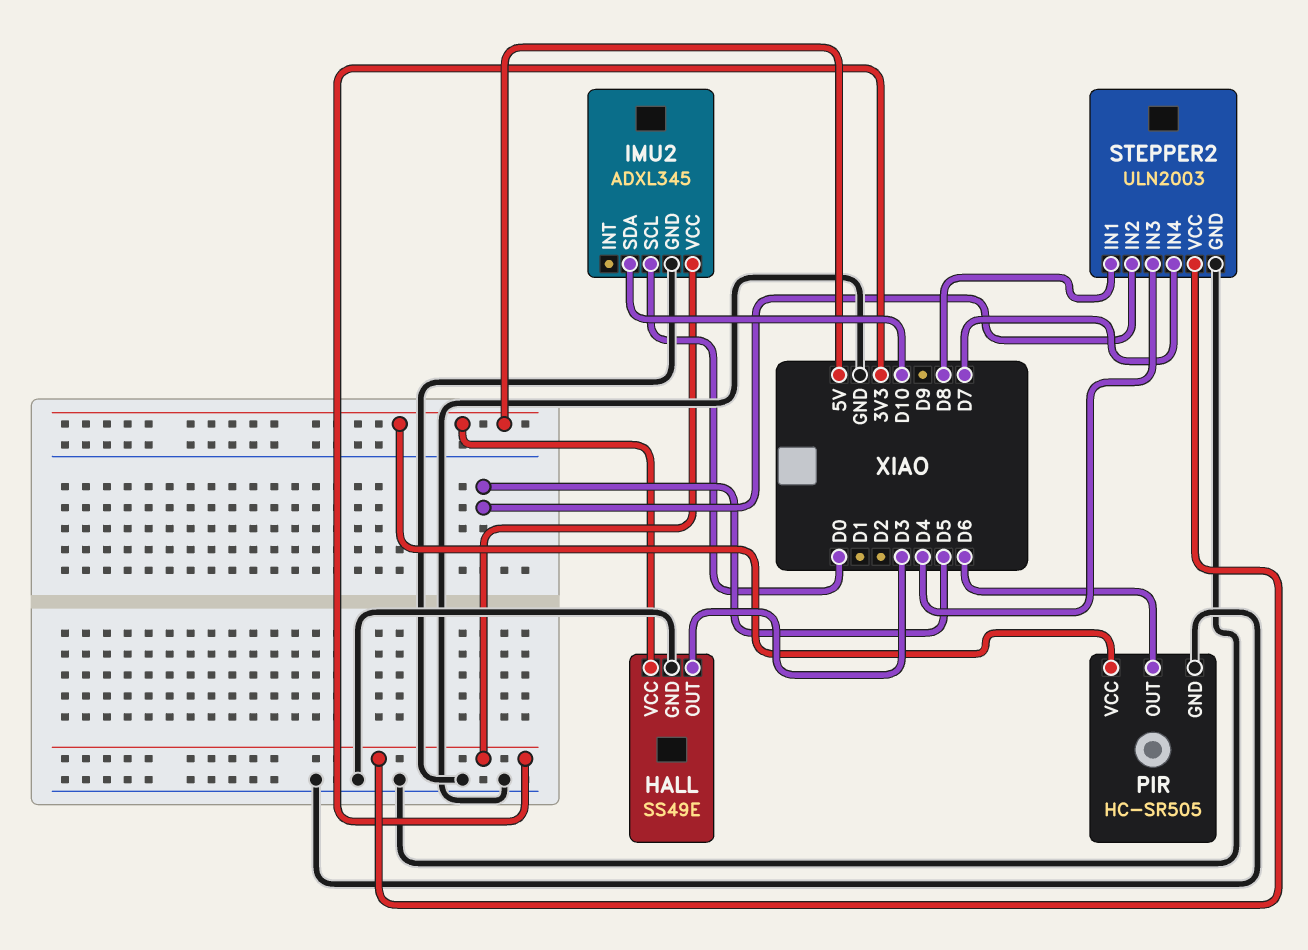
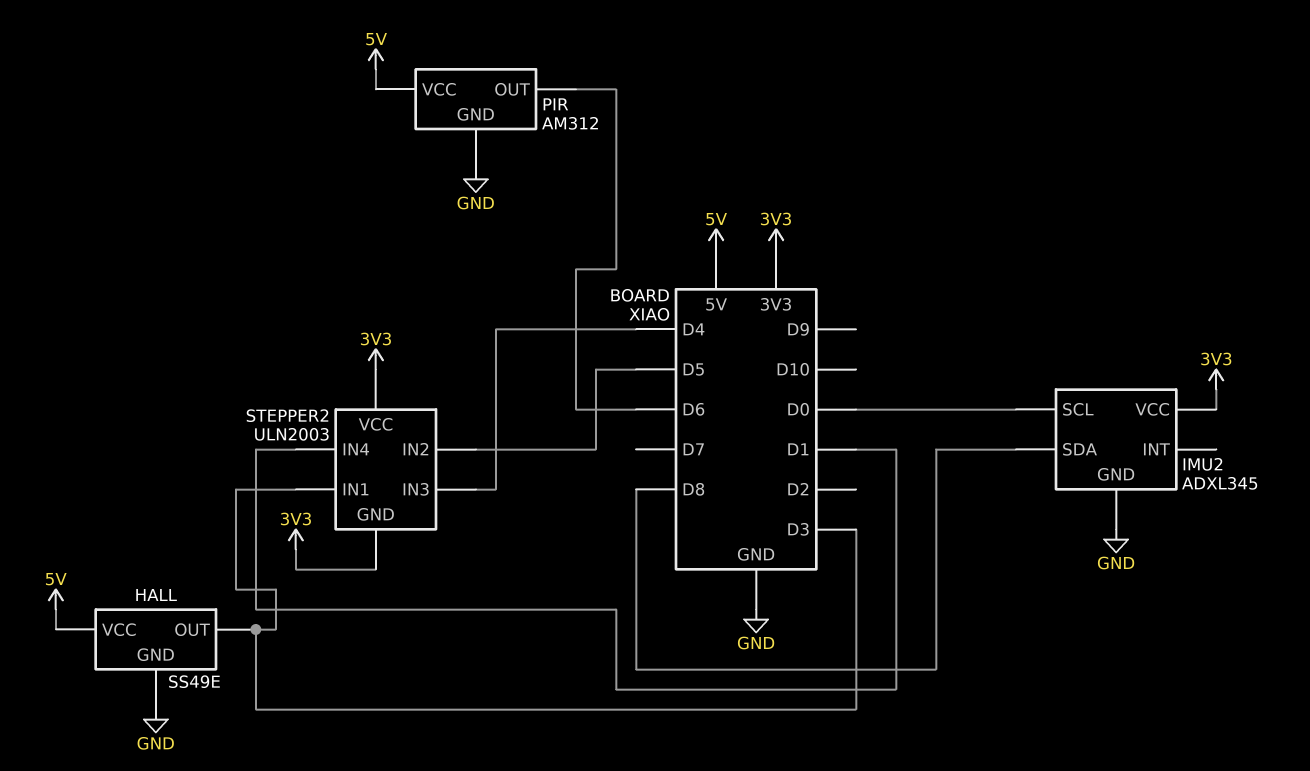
IMU2 pin SDA: D10 -> D8
PIR: HC-SR505 -> AM312
STEPPER2 pin GND: GND -> 3V3
STEPPER2 pin IN1: D8 -> D3
STEPPER2 pin IN4: D7 -> D1

